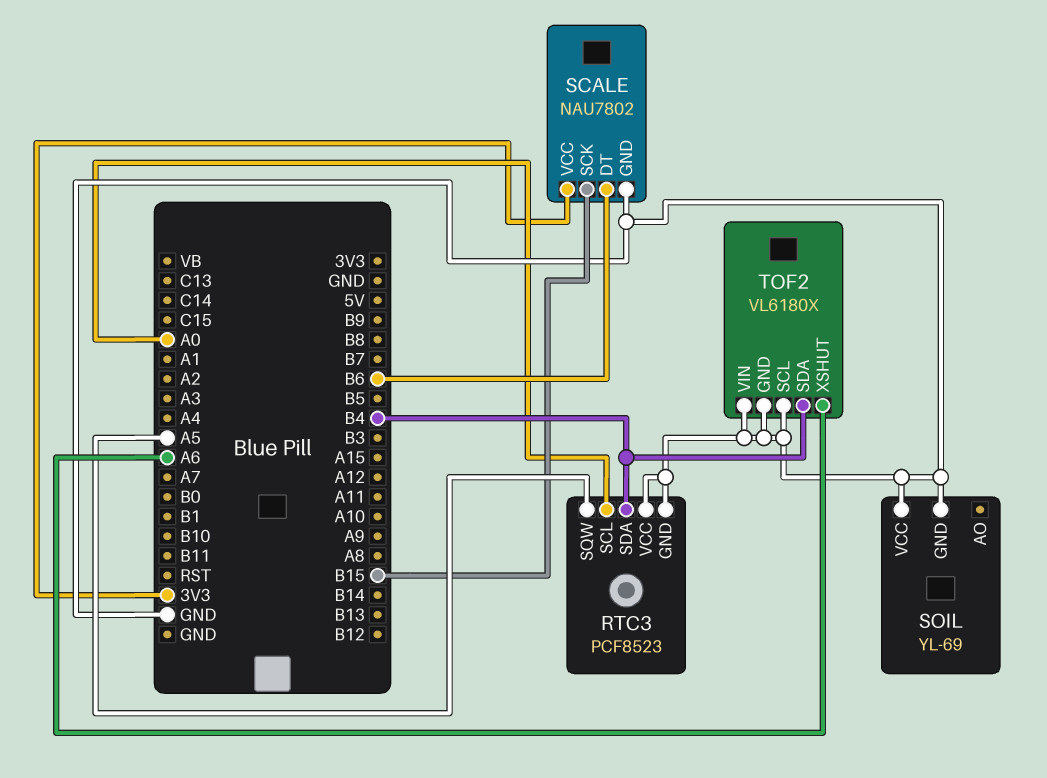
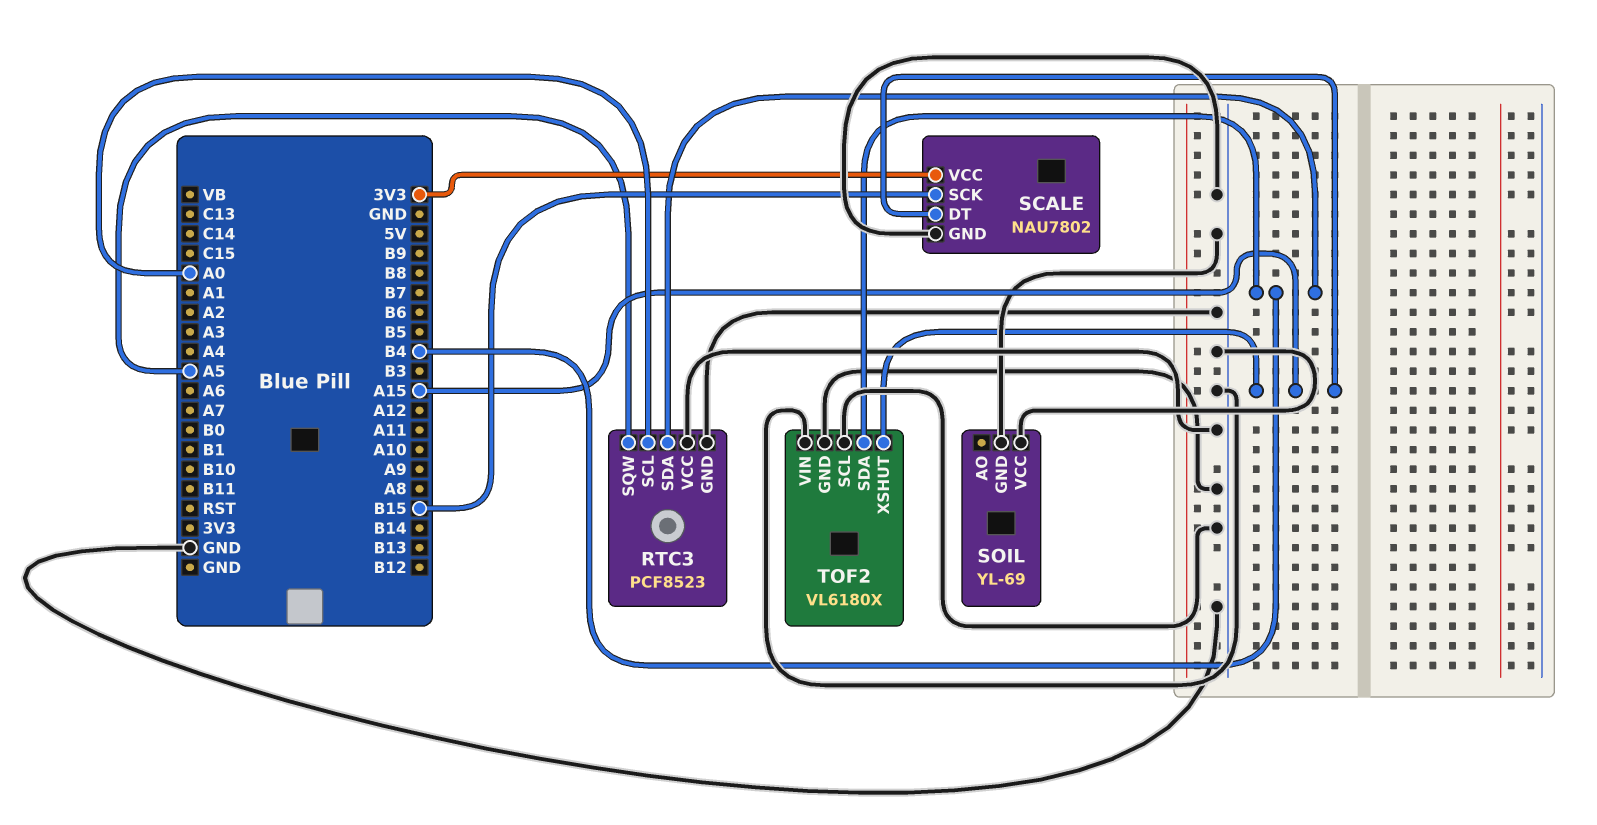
SCALE pin DT: B6 -> A15
TOF2 pin XSHUT: A6 -> A15

